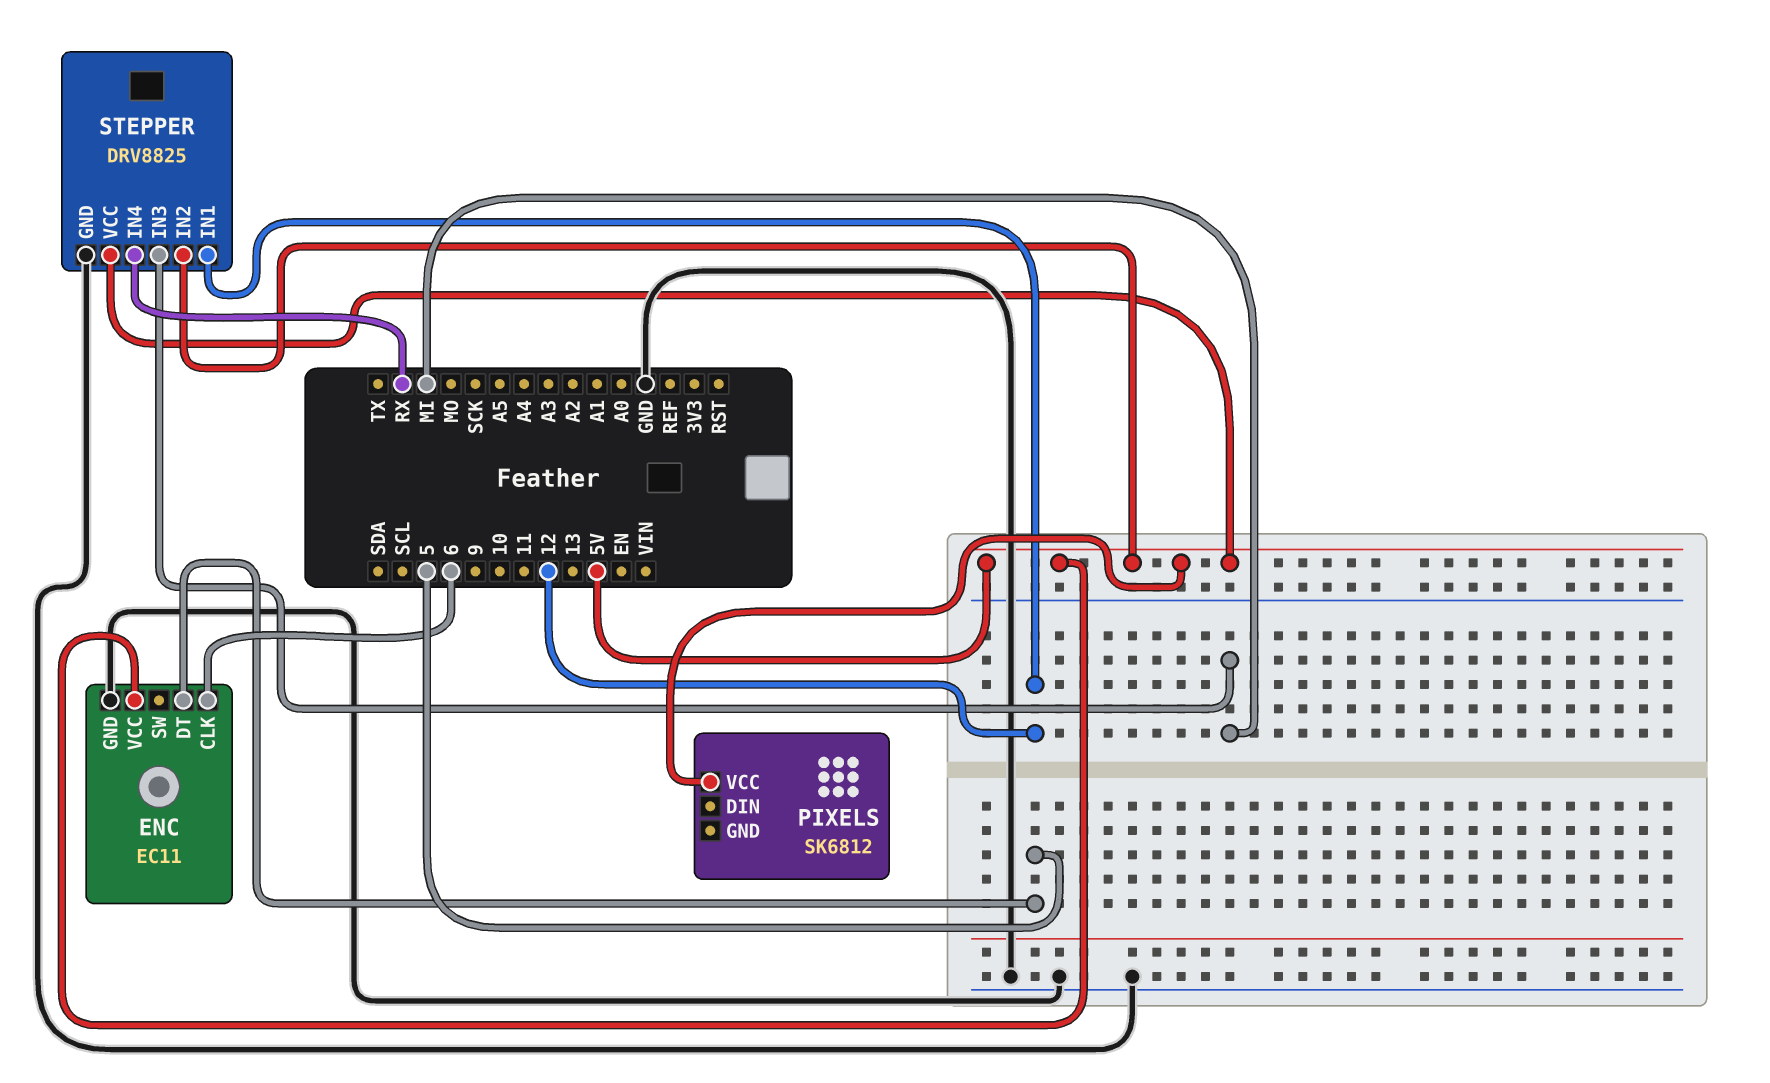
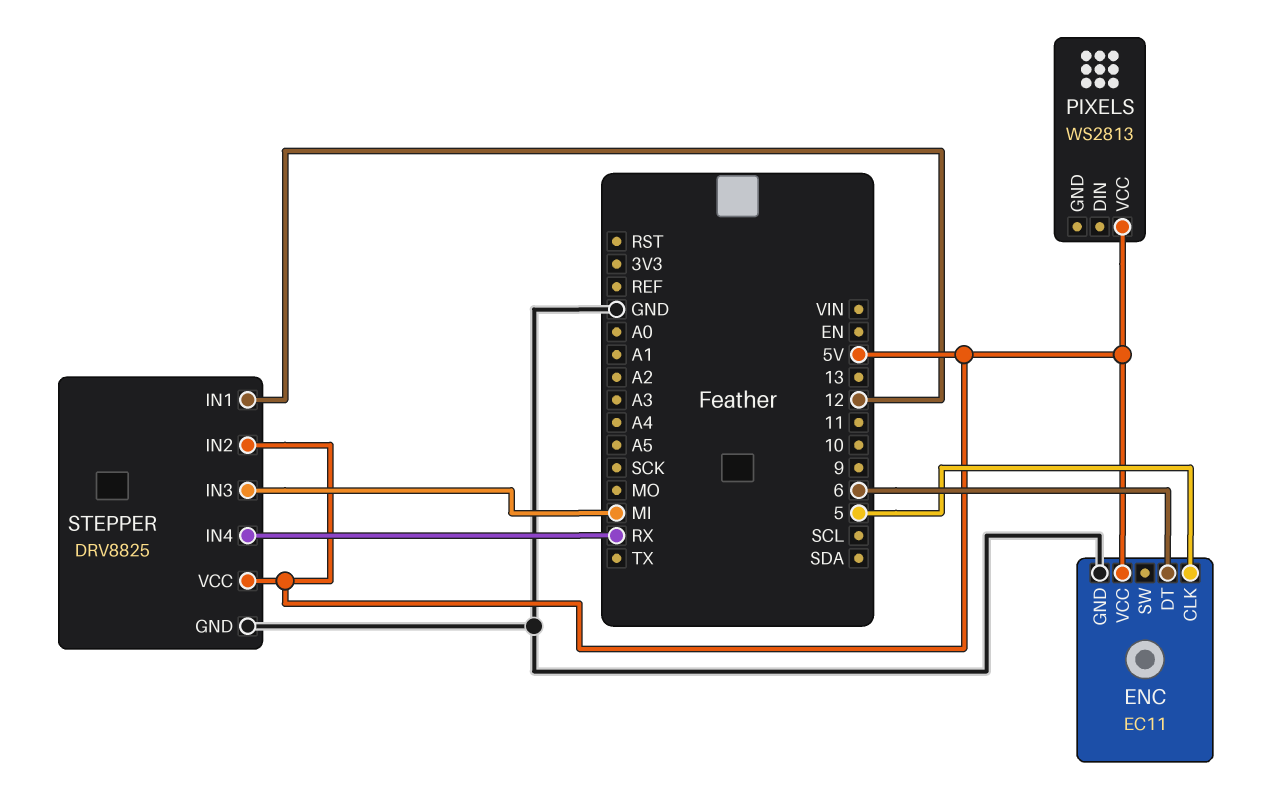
ENC pin CLK: 6 -> 5
ENC pin DT: 5 -> 6
PIXELS: SK6812 -> WS2813

